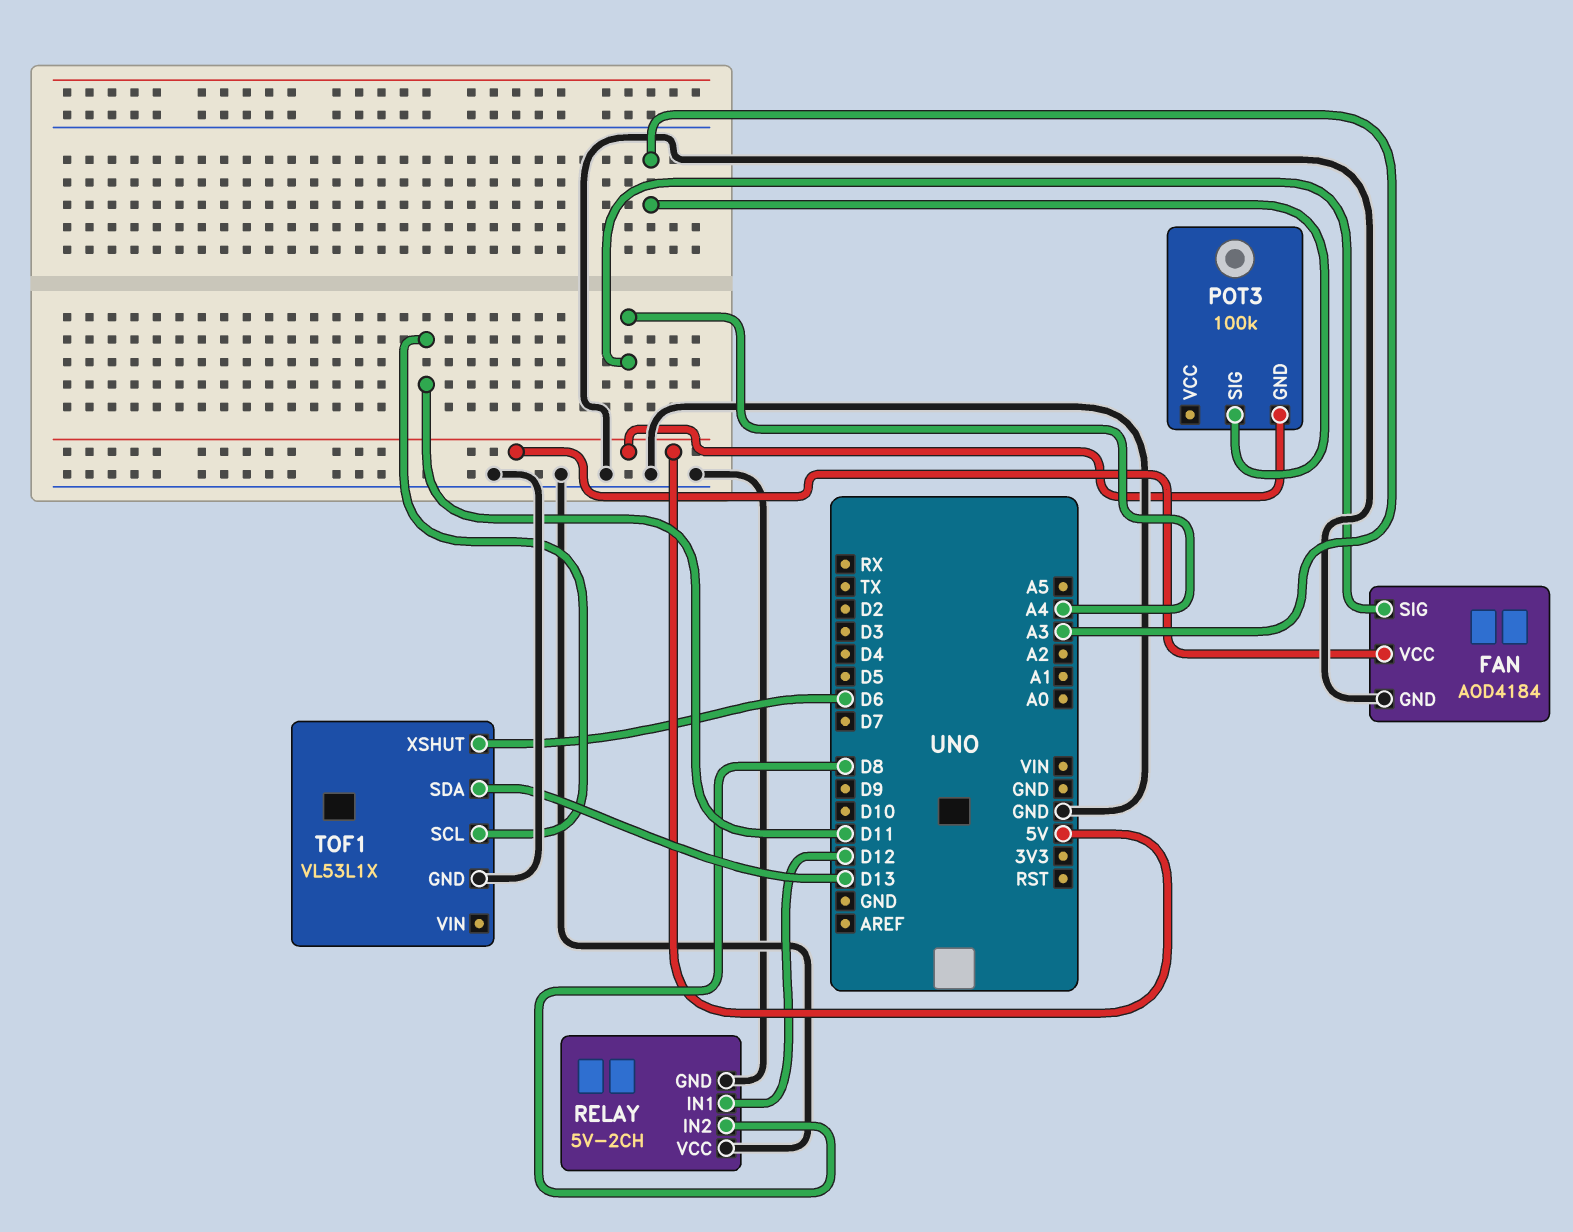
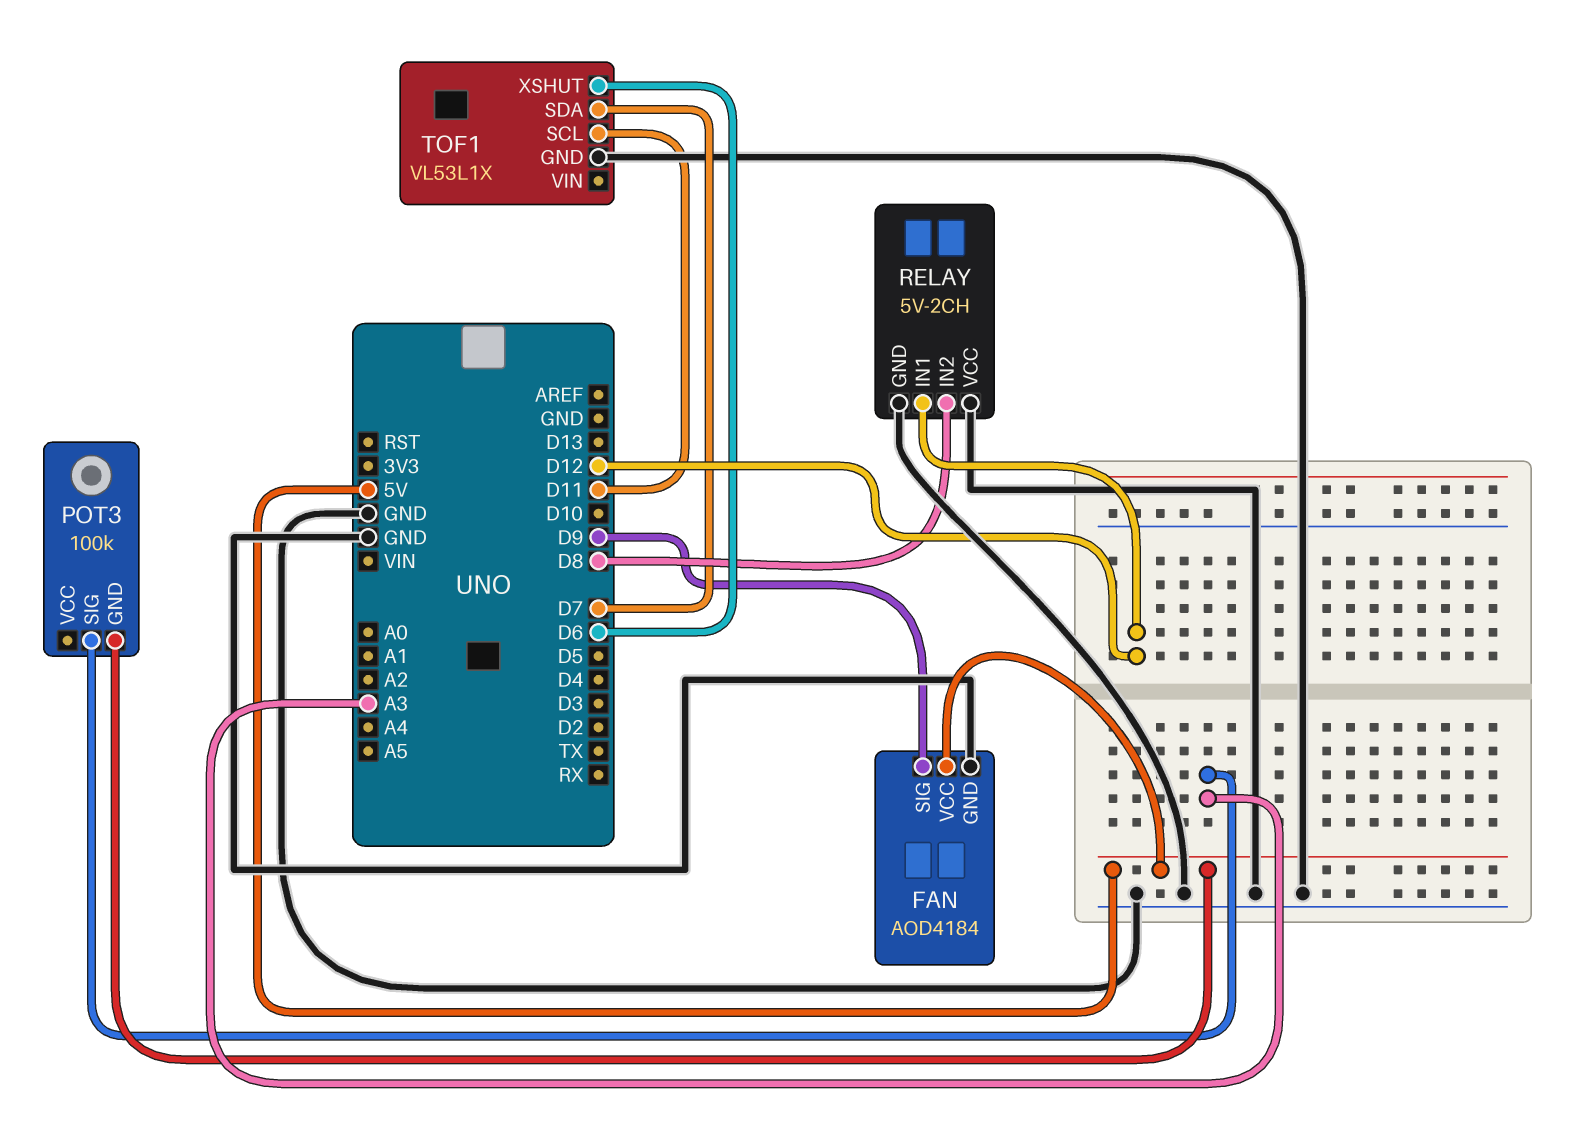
FAN pin SIG: A4 -> D9
TOF1 pin SDA: D13 -> D7

